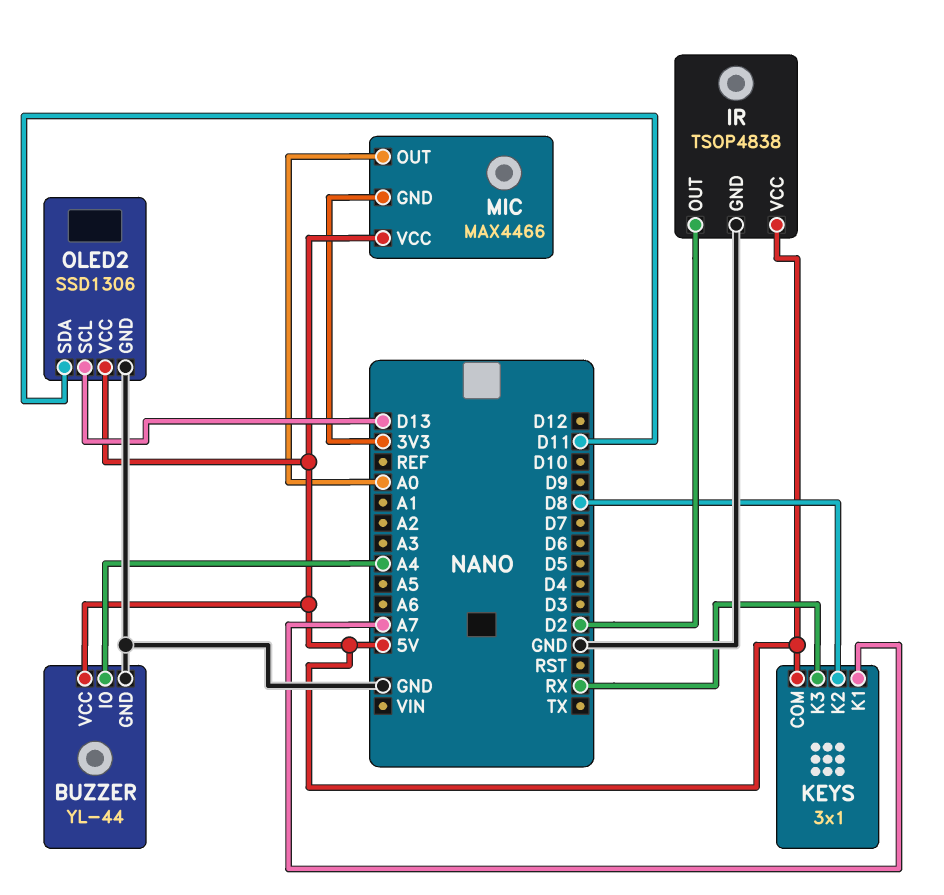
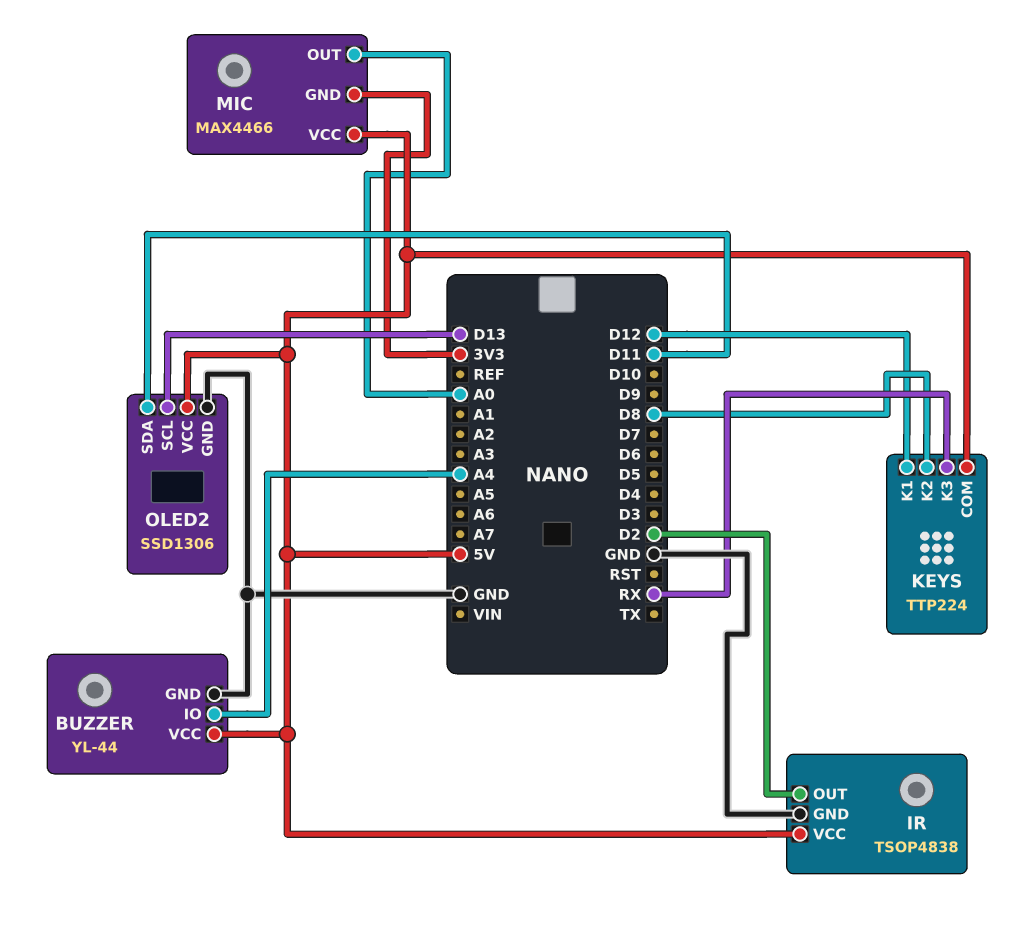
KEYS: 3x1 -> TTP224
KEYS pin K1: A7 -> D12

